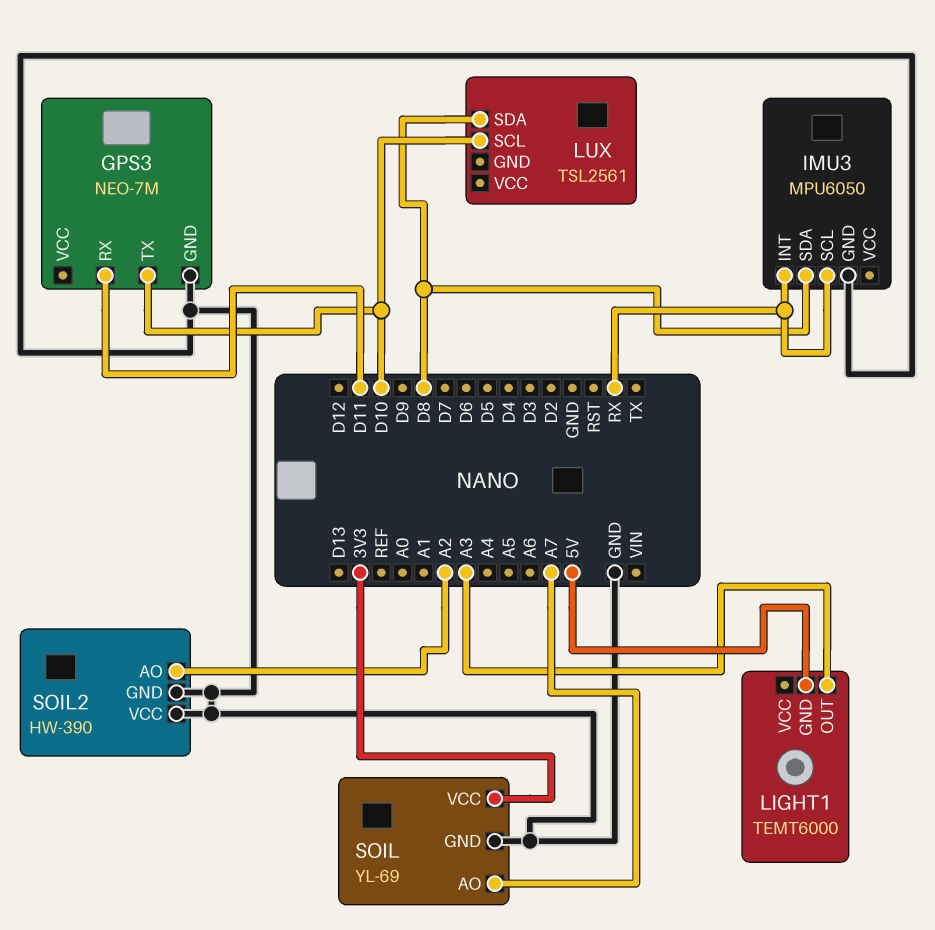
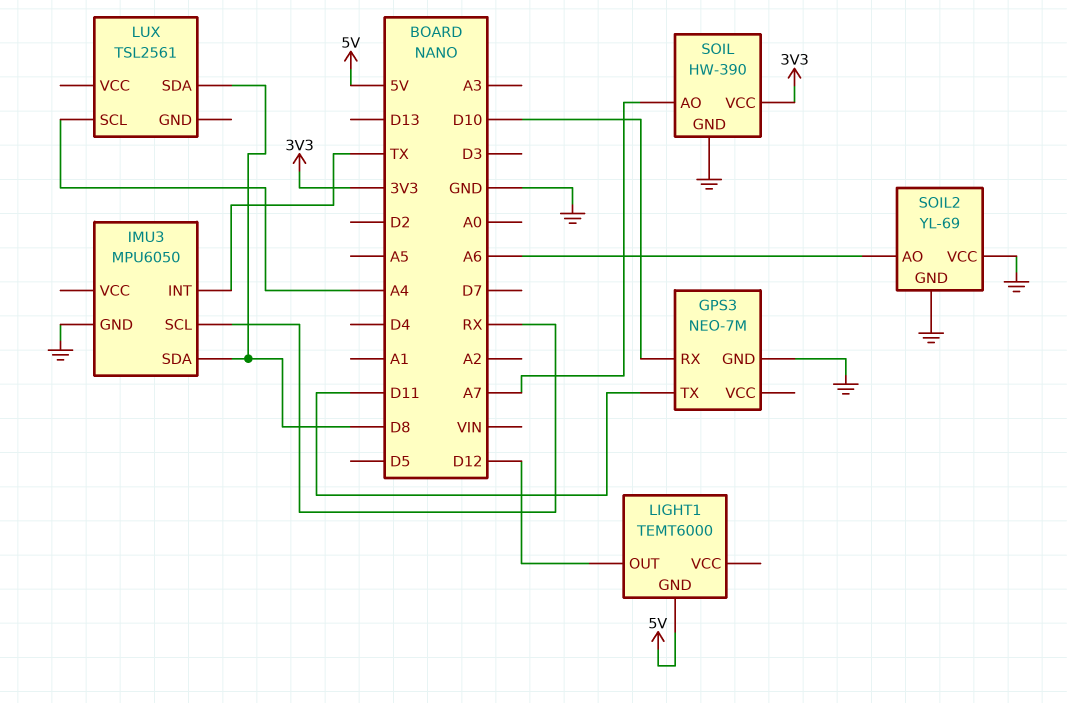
GPS3 pin RX: D11 -> D10
GPS3 pin TX: D10 -> D11
IMU3 pin INT: RX -> TX
LIGHT1 pin OUT: A3 -> D12
LUX pin SCL: D10 -> A4
SOIL: YL-69 -> HW-390
SOIL2: HW-390 -> YL-69
SOIL2 pin AO: A2 -> A6

